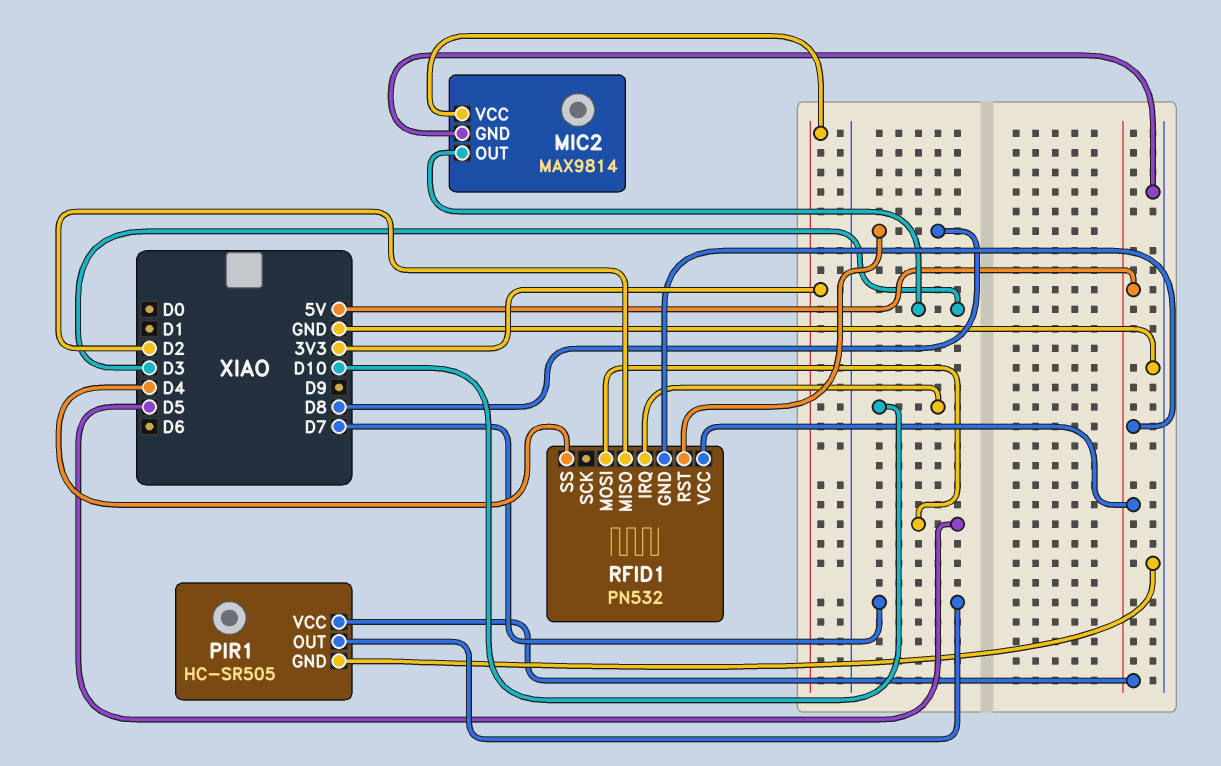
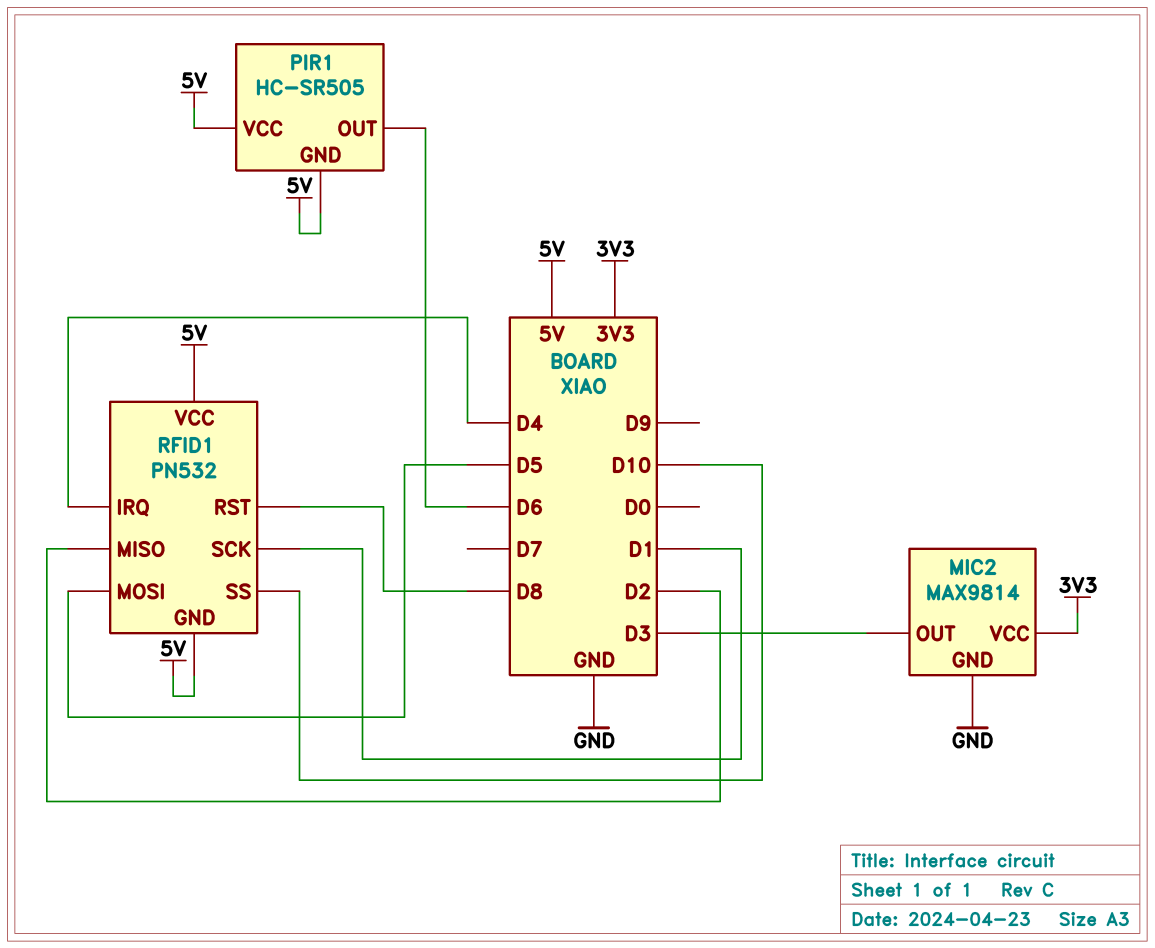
PIR1 pin GND: GND -> 5V
PIR1 pin OUT: D7 -> D6
RFID1 pin IRQ: D10 -> D4
RFID1 pin SCK: none -> D1
RFID1 pin SS: D4 -> D10

